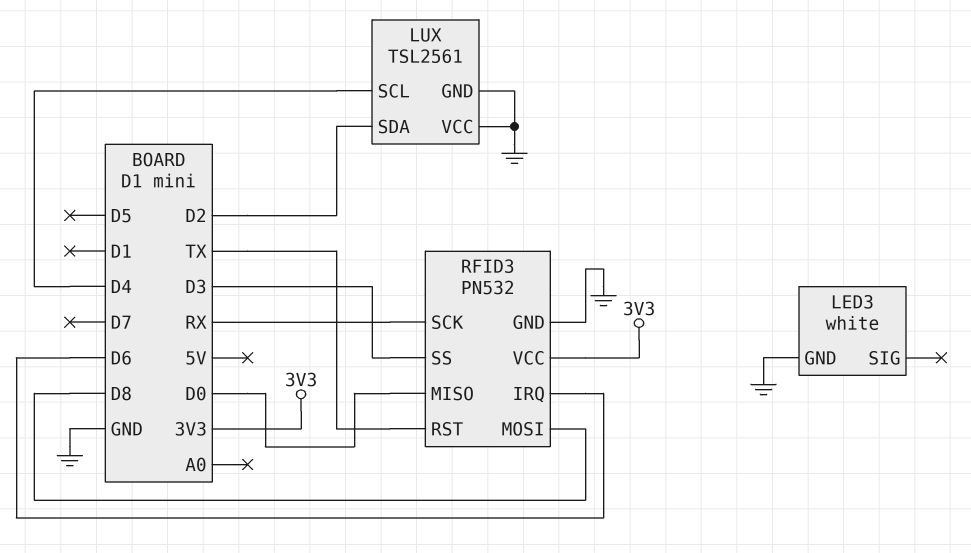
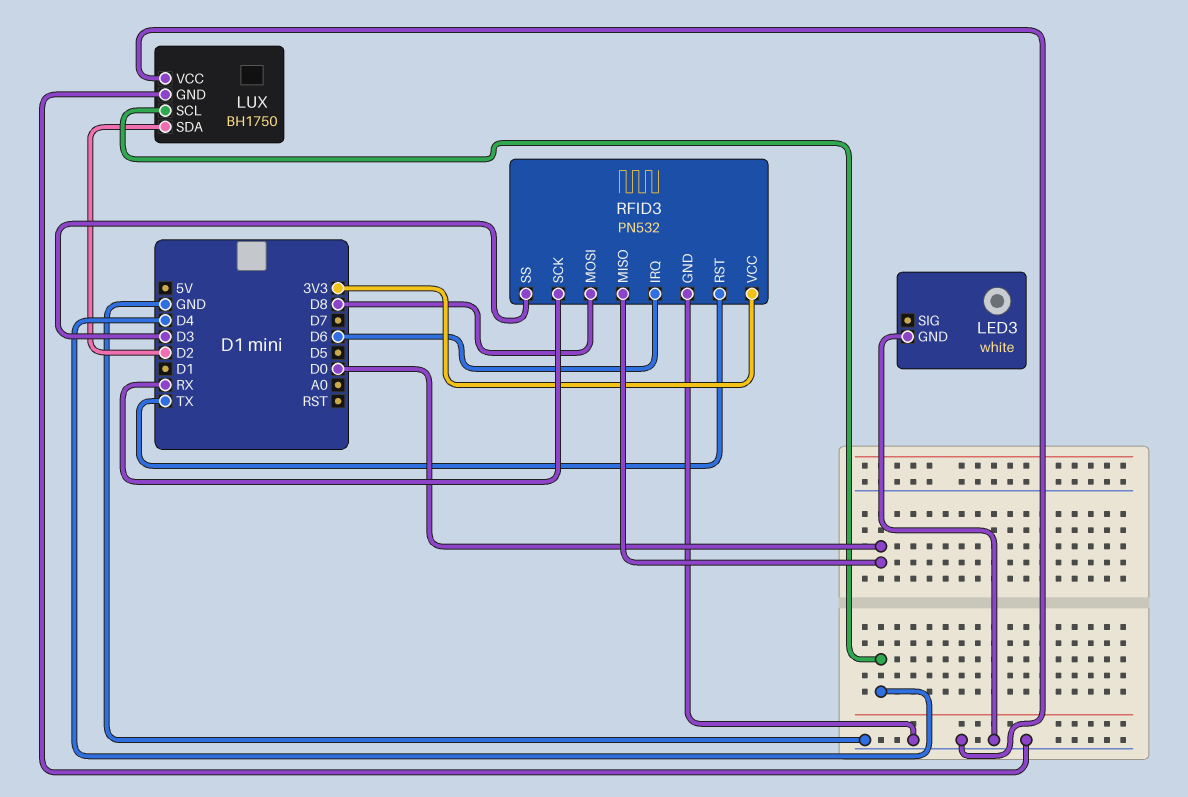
LUX: TSL2561 -> BH1750

